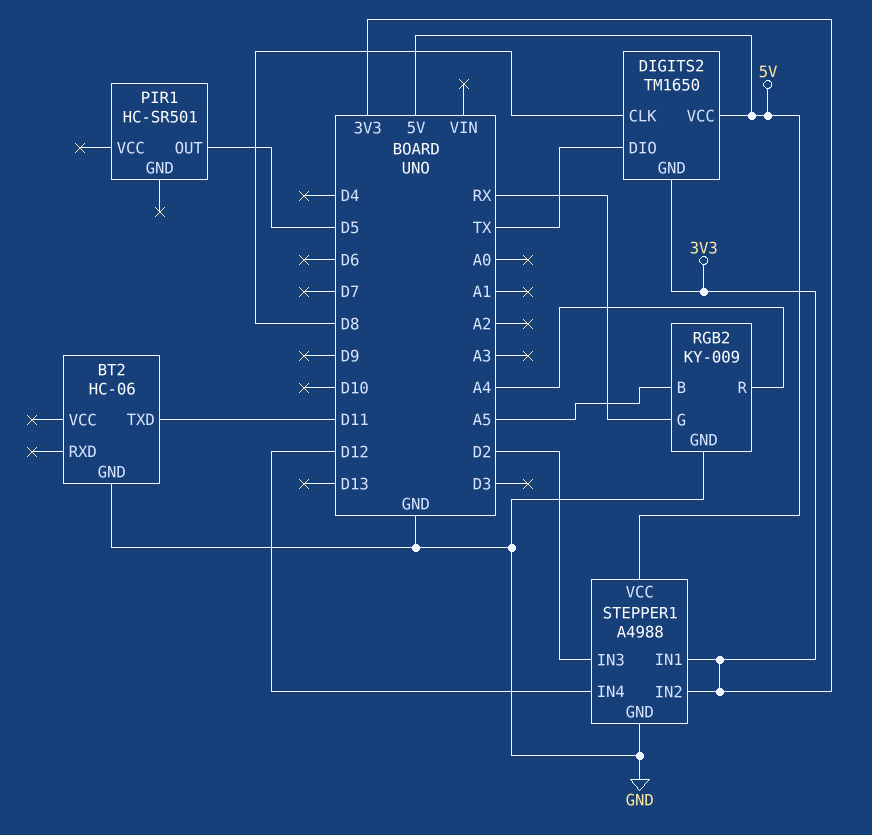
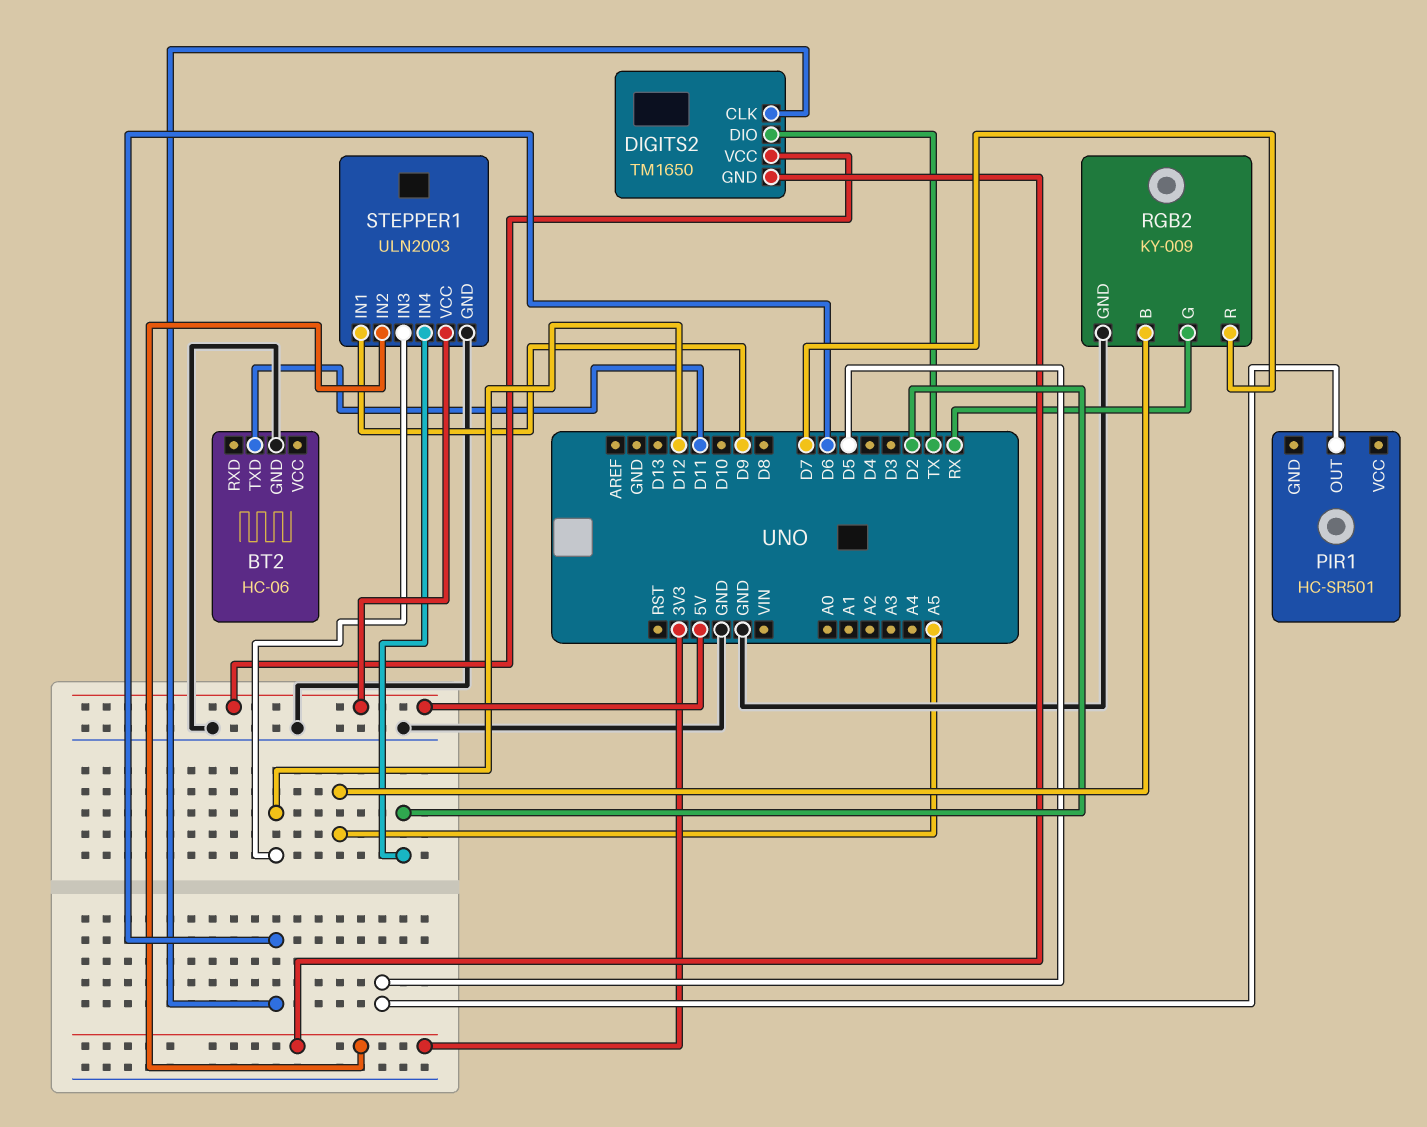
DIGITS2 pin CLK: D8 -> D6
RGB2 pin R: A4 -> D7
STEPPER1: A4988 -> ULN2003
STEPPER1 pin IN1: 3V3 -> D9
STEPPER1 pin IN3: D2 -> D12
STEPPER1 pin IN4: D12 -> D2

